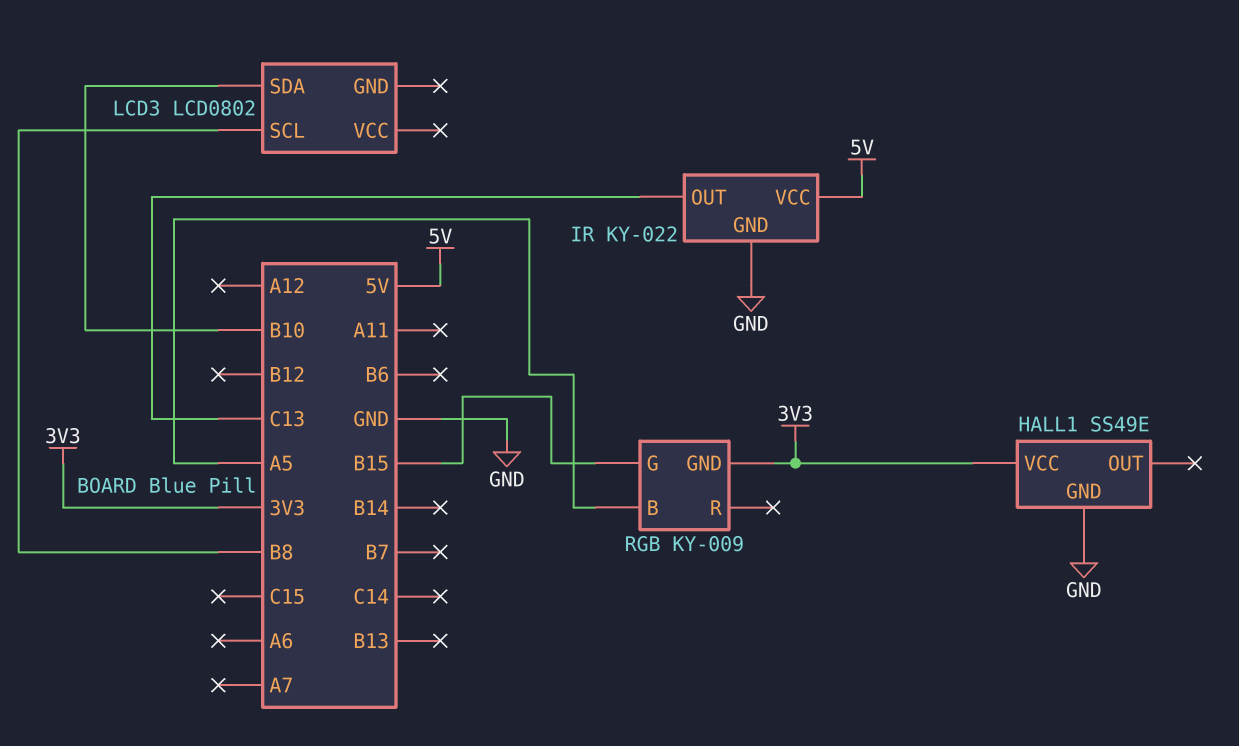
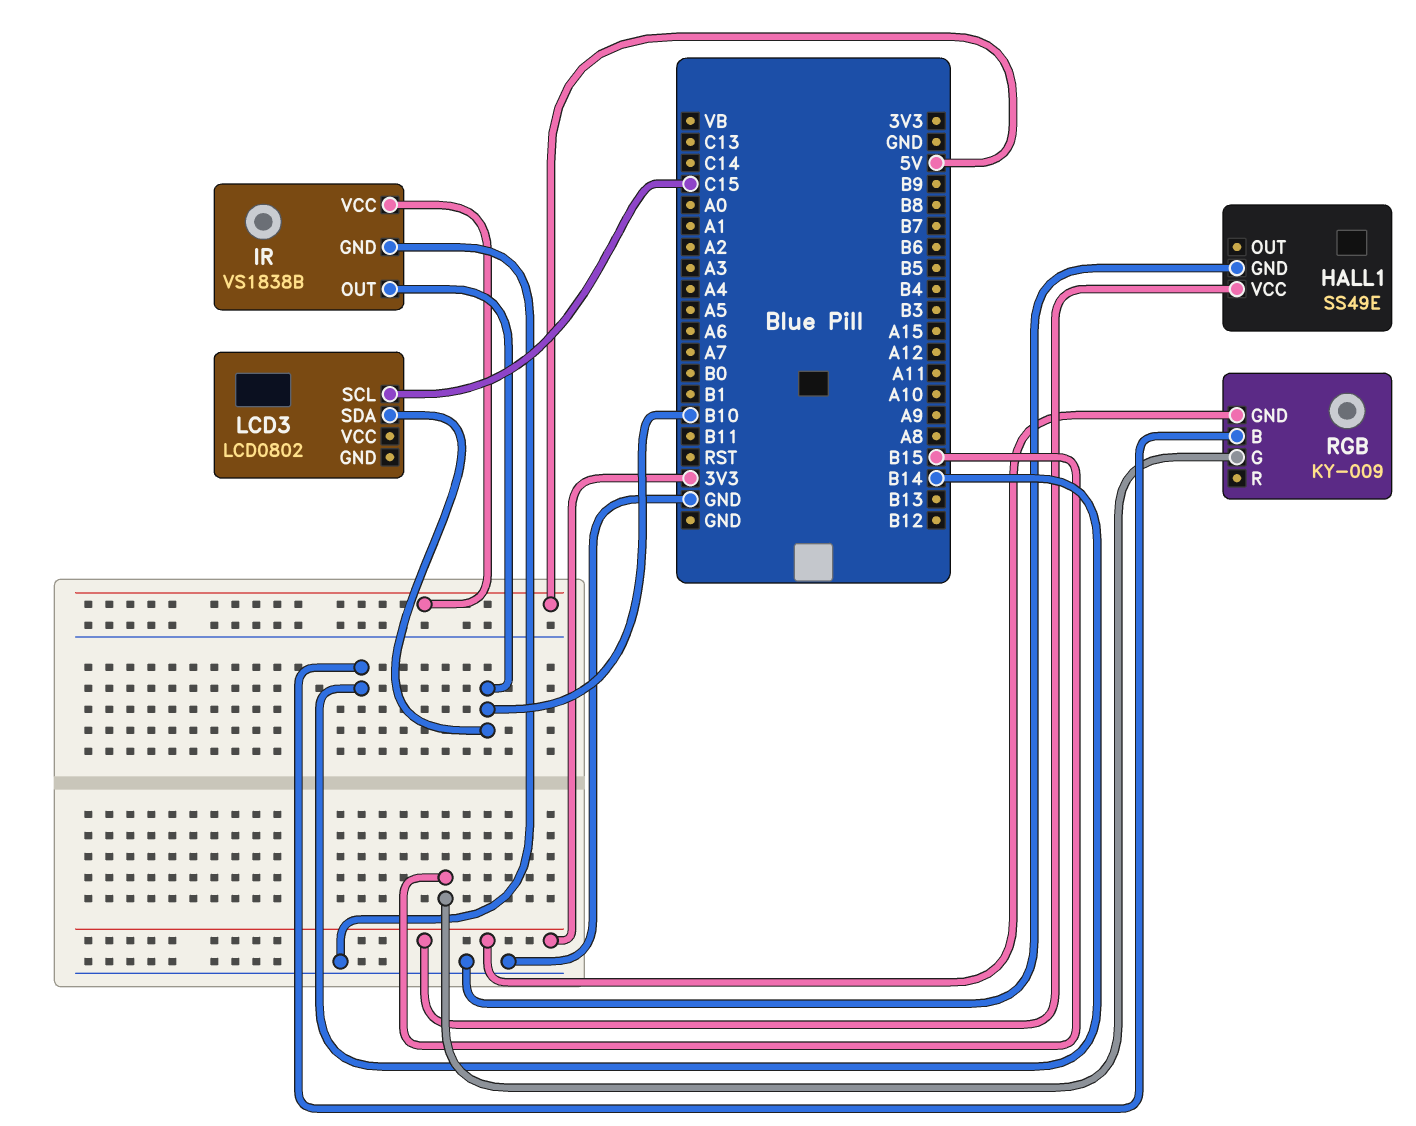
IR: KY-022 -> VS1838B
IR pin OUT: C13 -> B10
LCD3 pin SCL: B8 -> C15
RGB pin B: A5 -> B14

